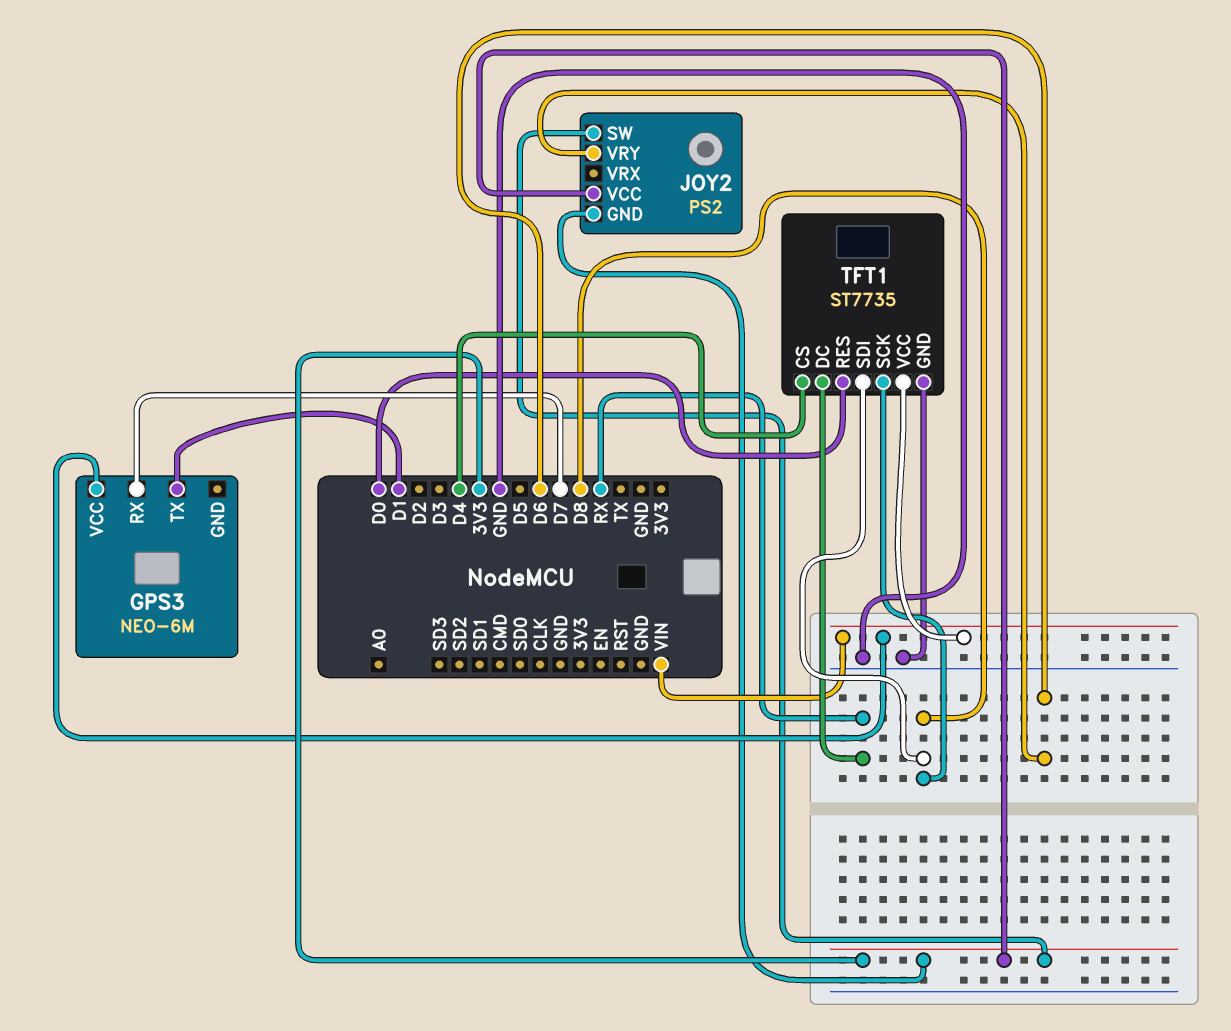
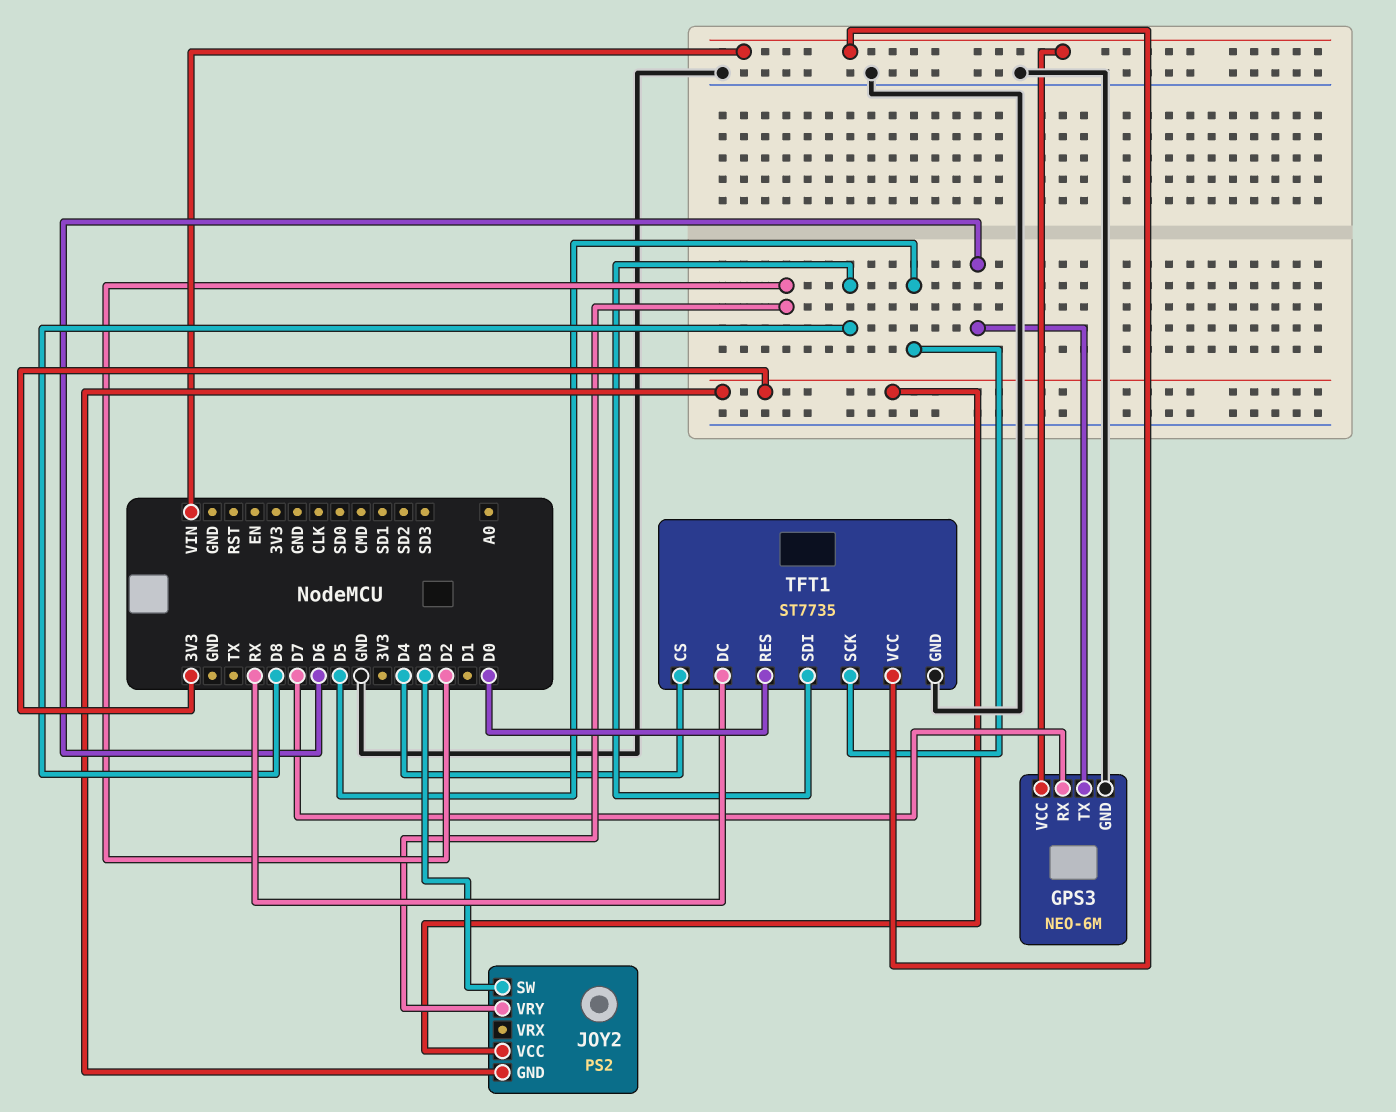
GPS3 pin GND: none -> GND
GPS3 pin TX: D1 -> D6
JOY2 pin SW: 3V3 -> D3
JOY2 pin VRY: D6 -> D2
TFT1 pin SCK: D8 -> D5

